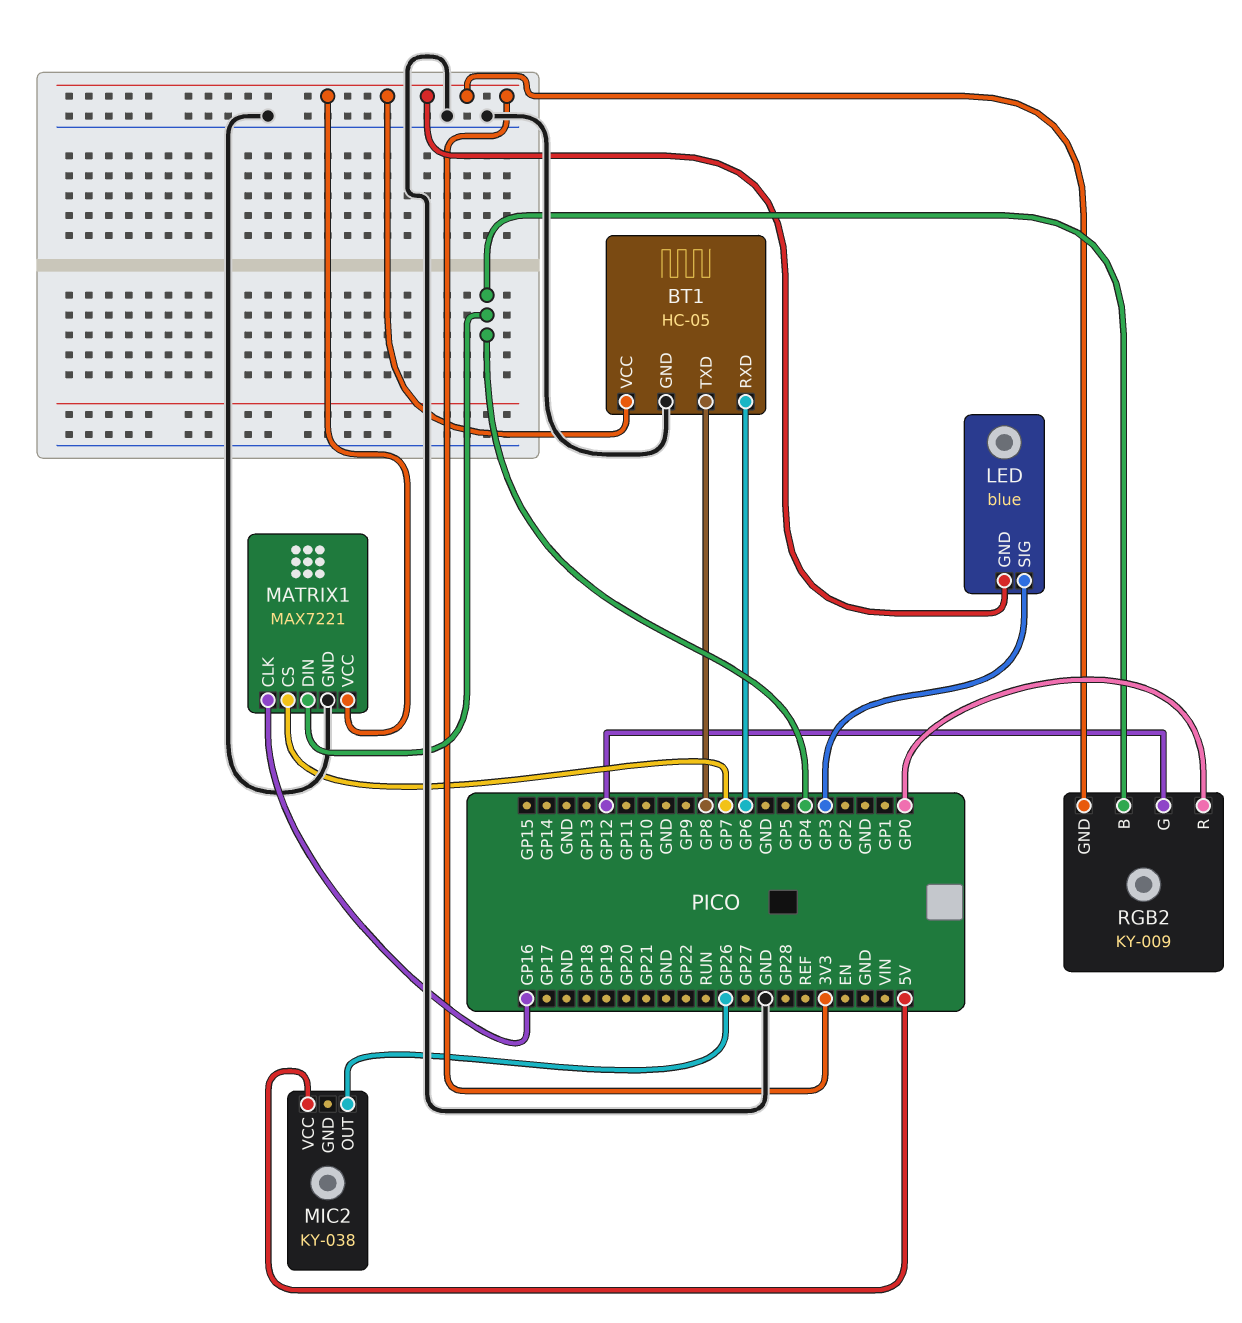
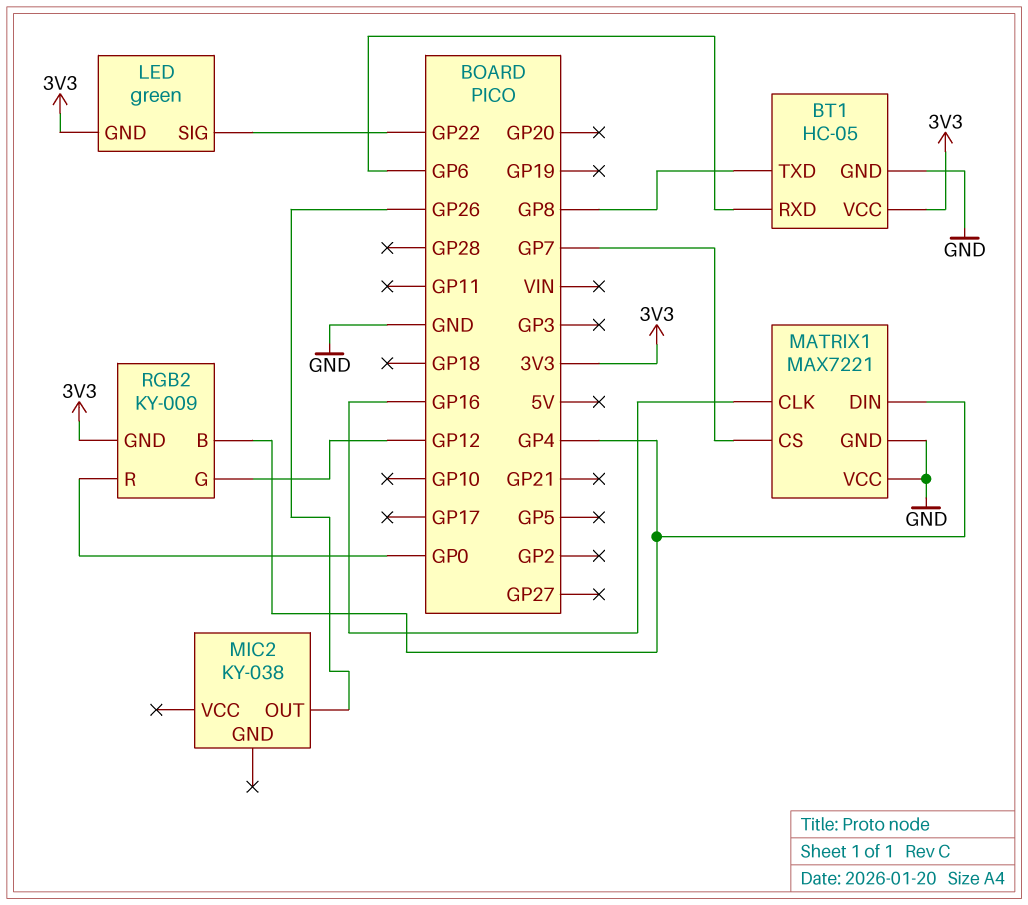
LED: blue -> green
LED pin SIG: GP3 -> GP22
MATRIX1 pin VCC: 3V3 -> GND
MIC2 pin VCC: 5V -> none

